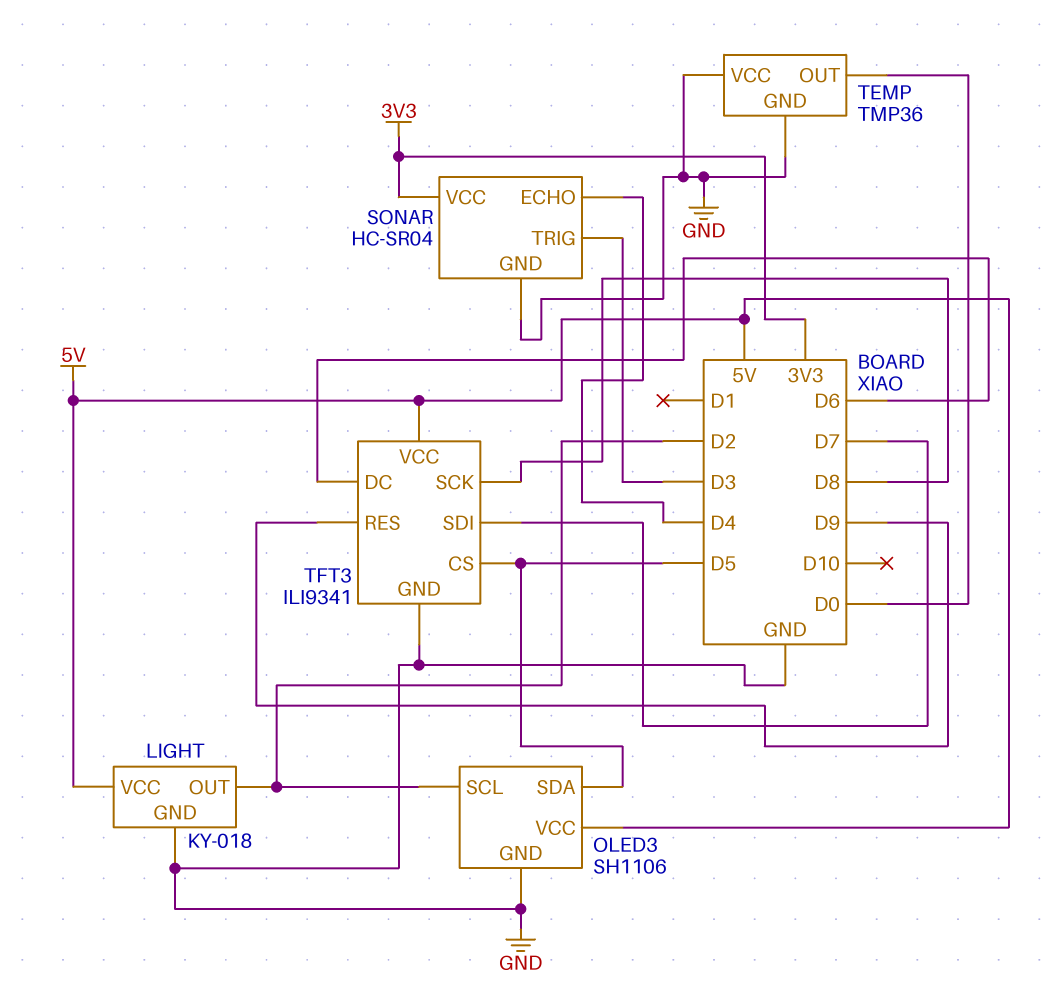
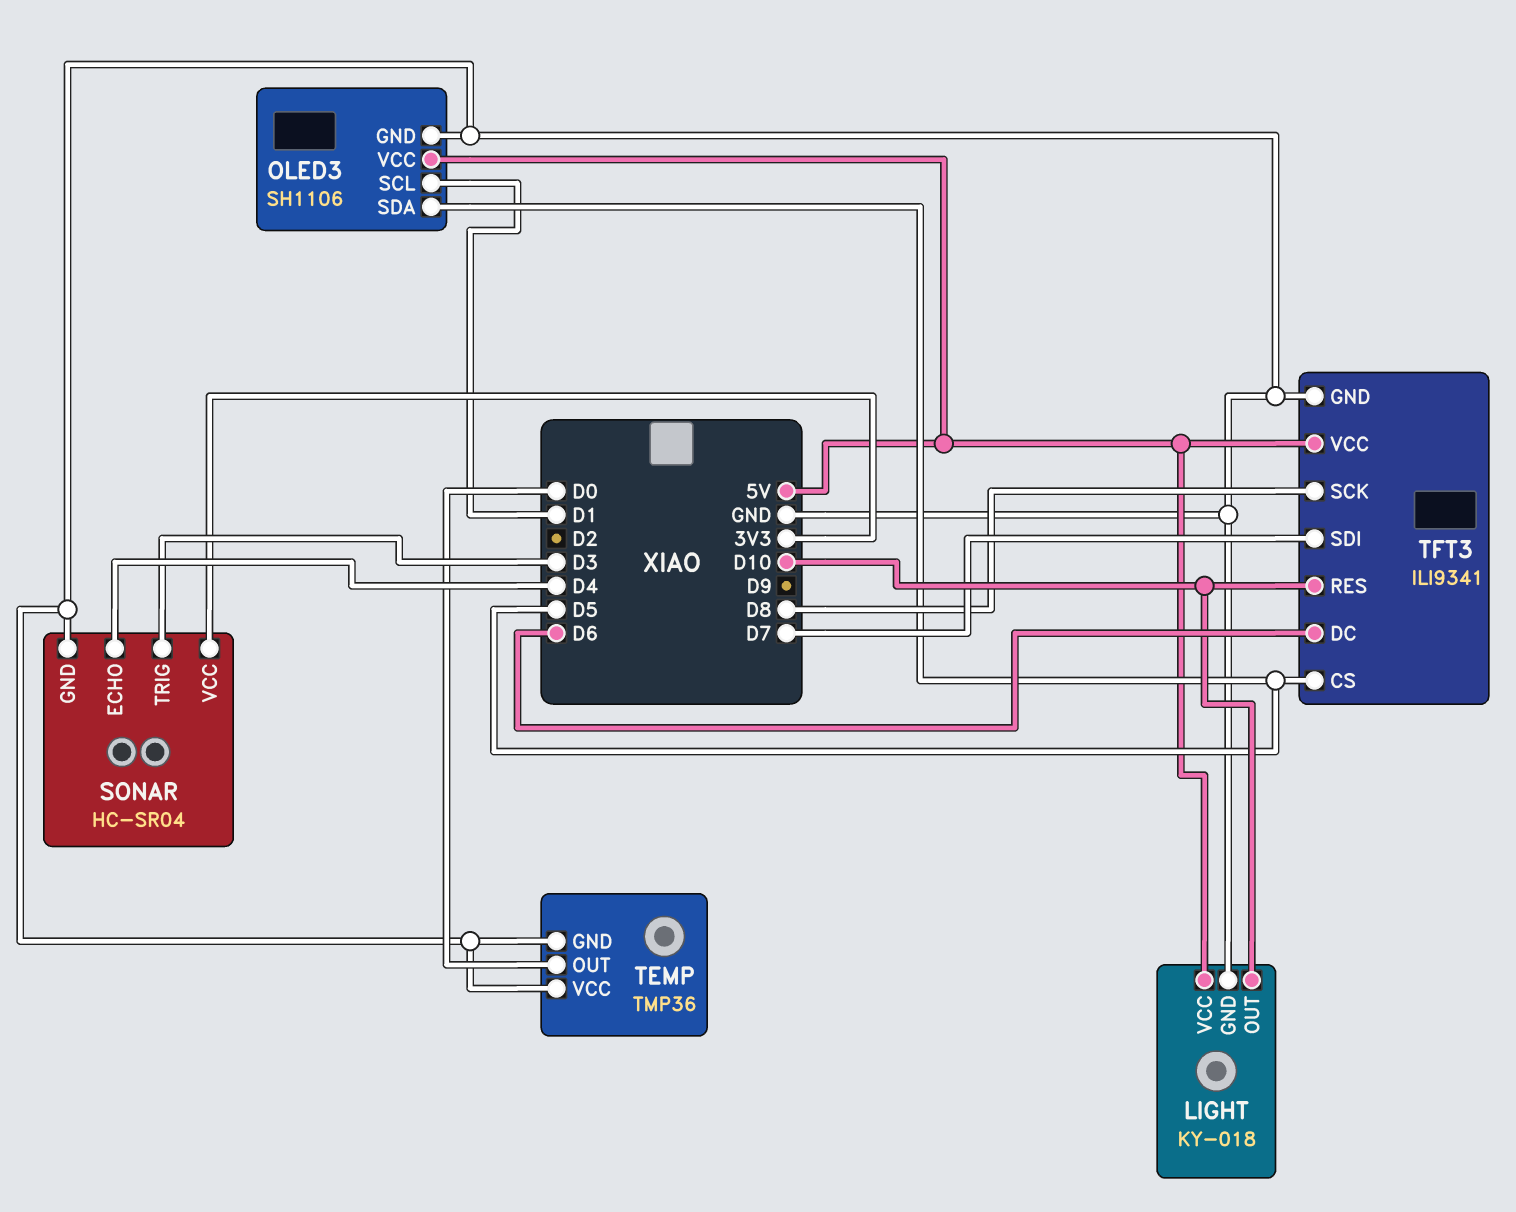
LIGHT pin OUT: D2 -> D10
OLED3 pin SCL: D2 -> D1
TFT3 pin RES: D9 -> D10

